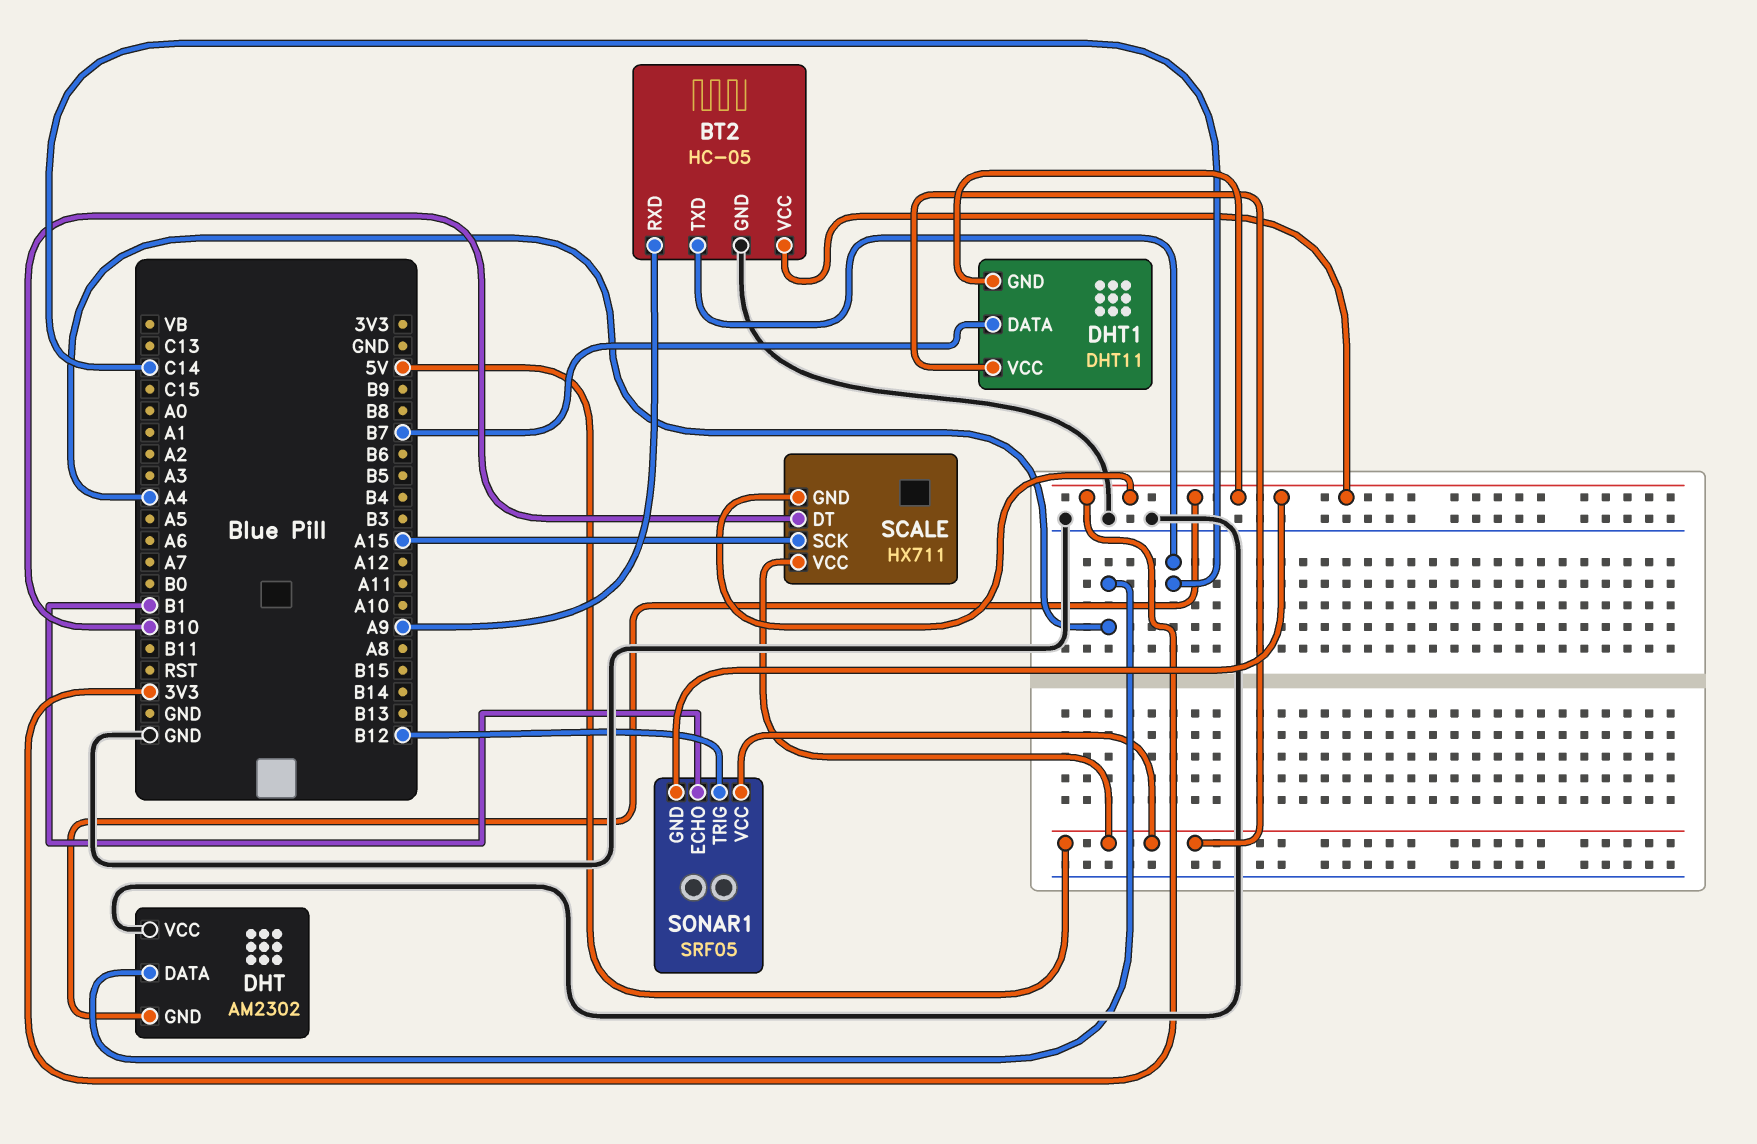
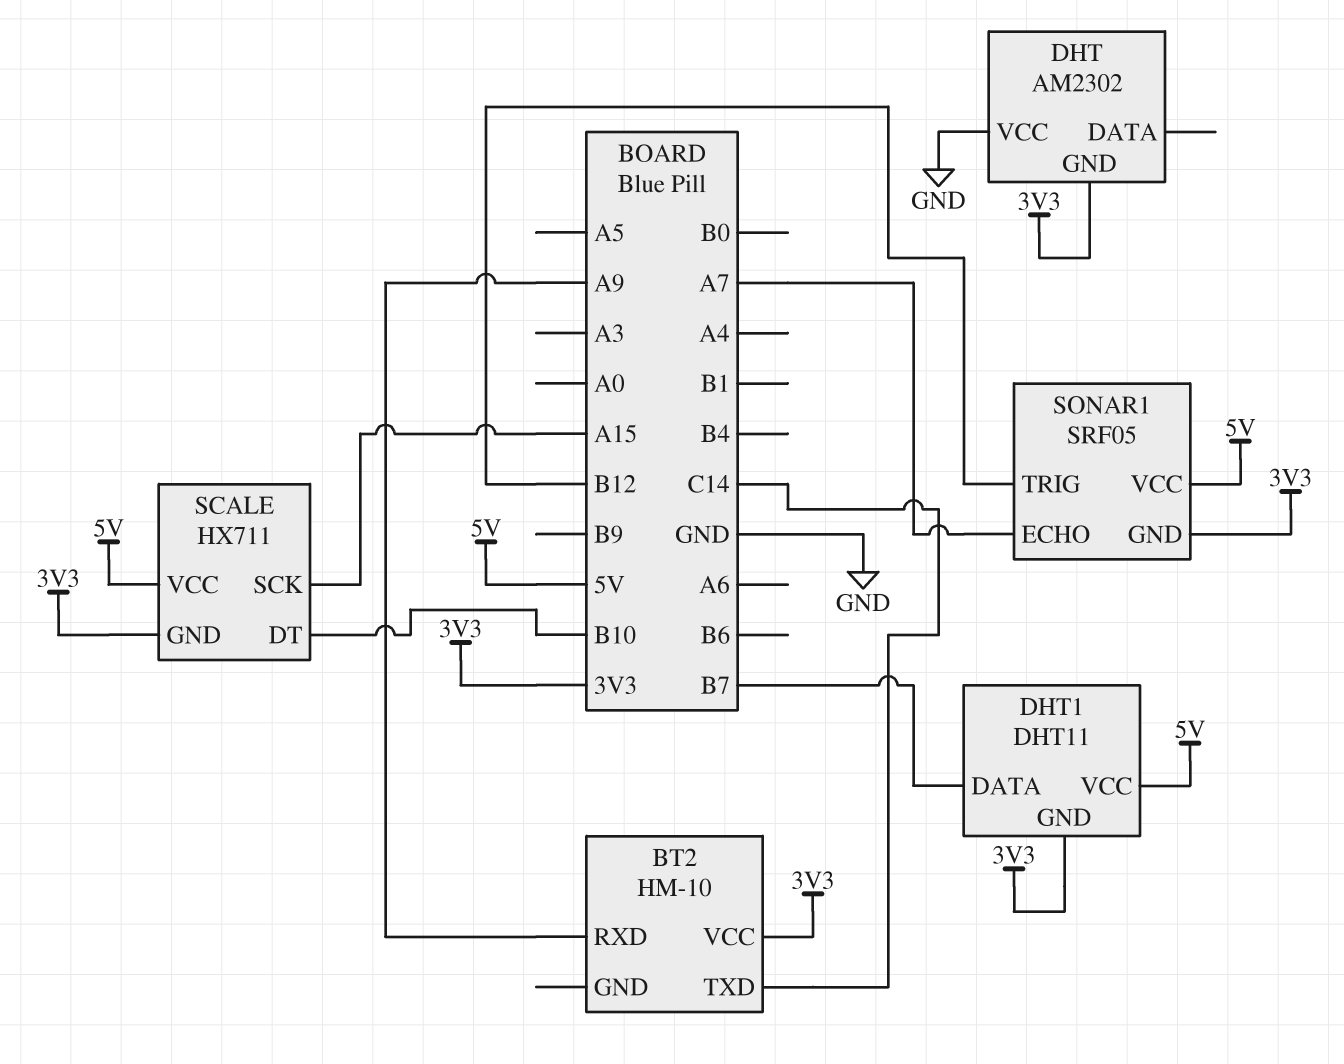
BT2: HC-05 -> HM-10
BT2 pin GND: GND -> none
DHT pin DATA: A4 -> none
SONAR1 pin ECHO: B1 -> A7

